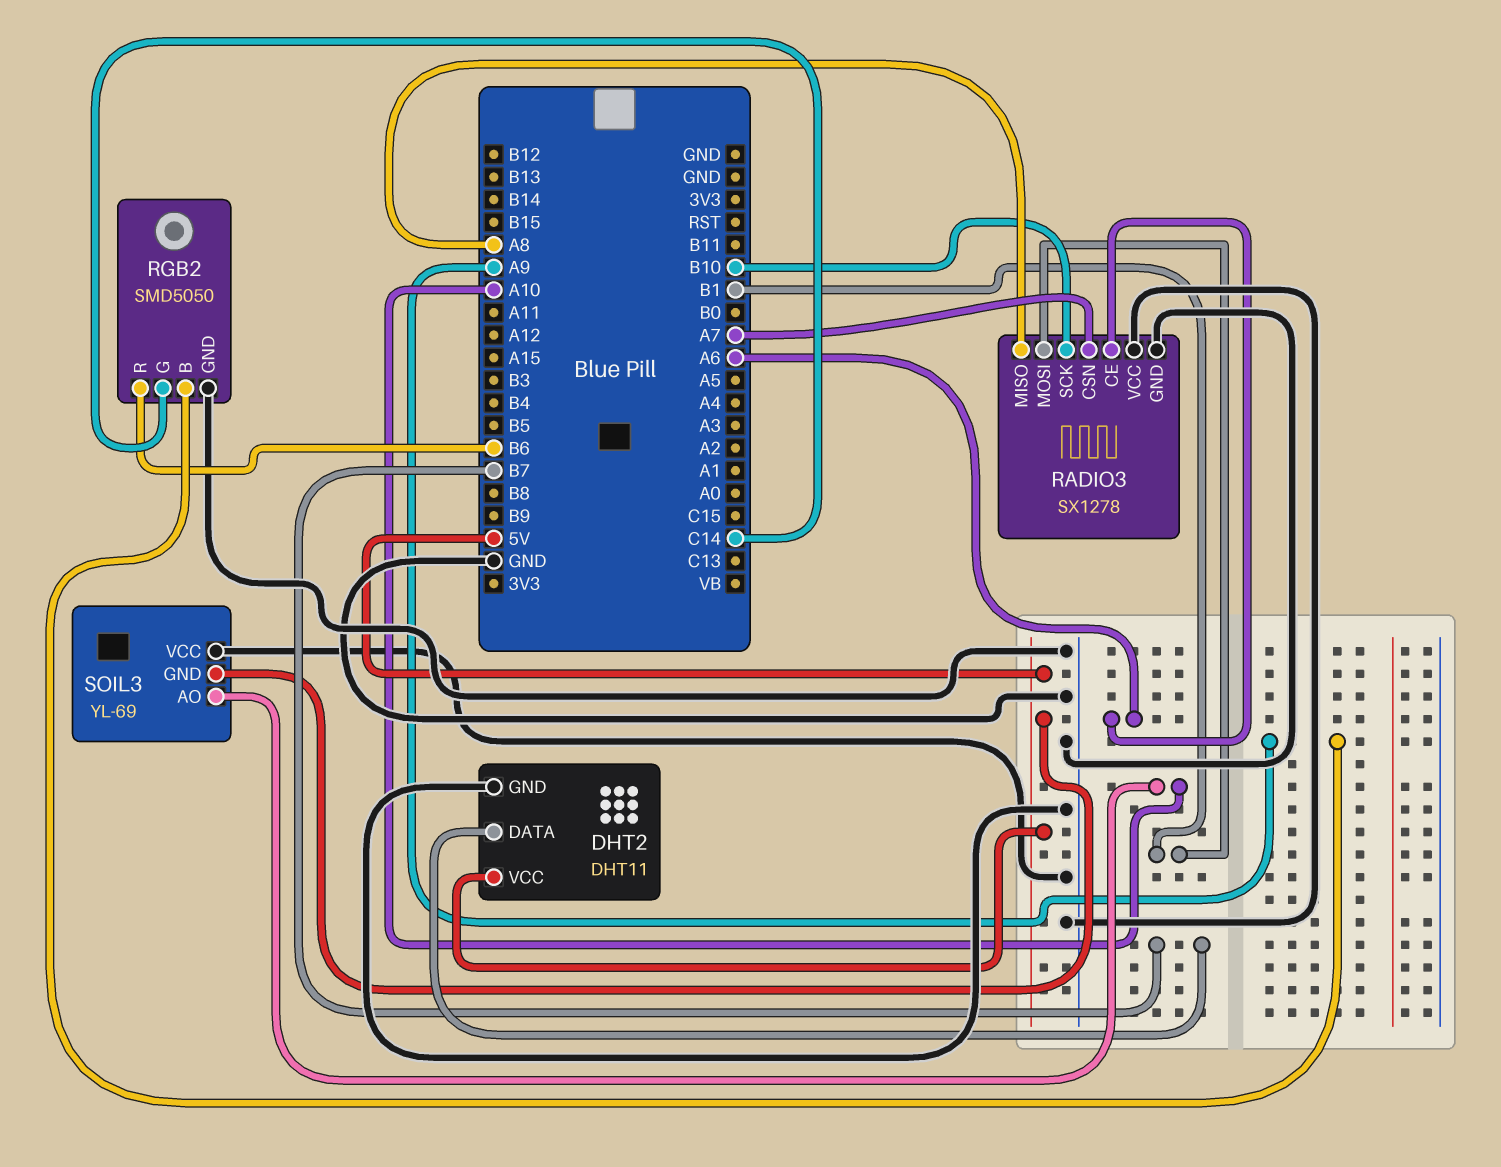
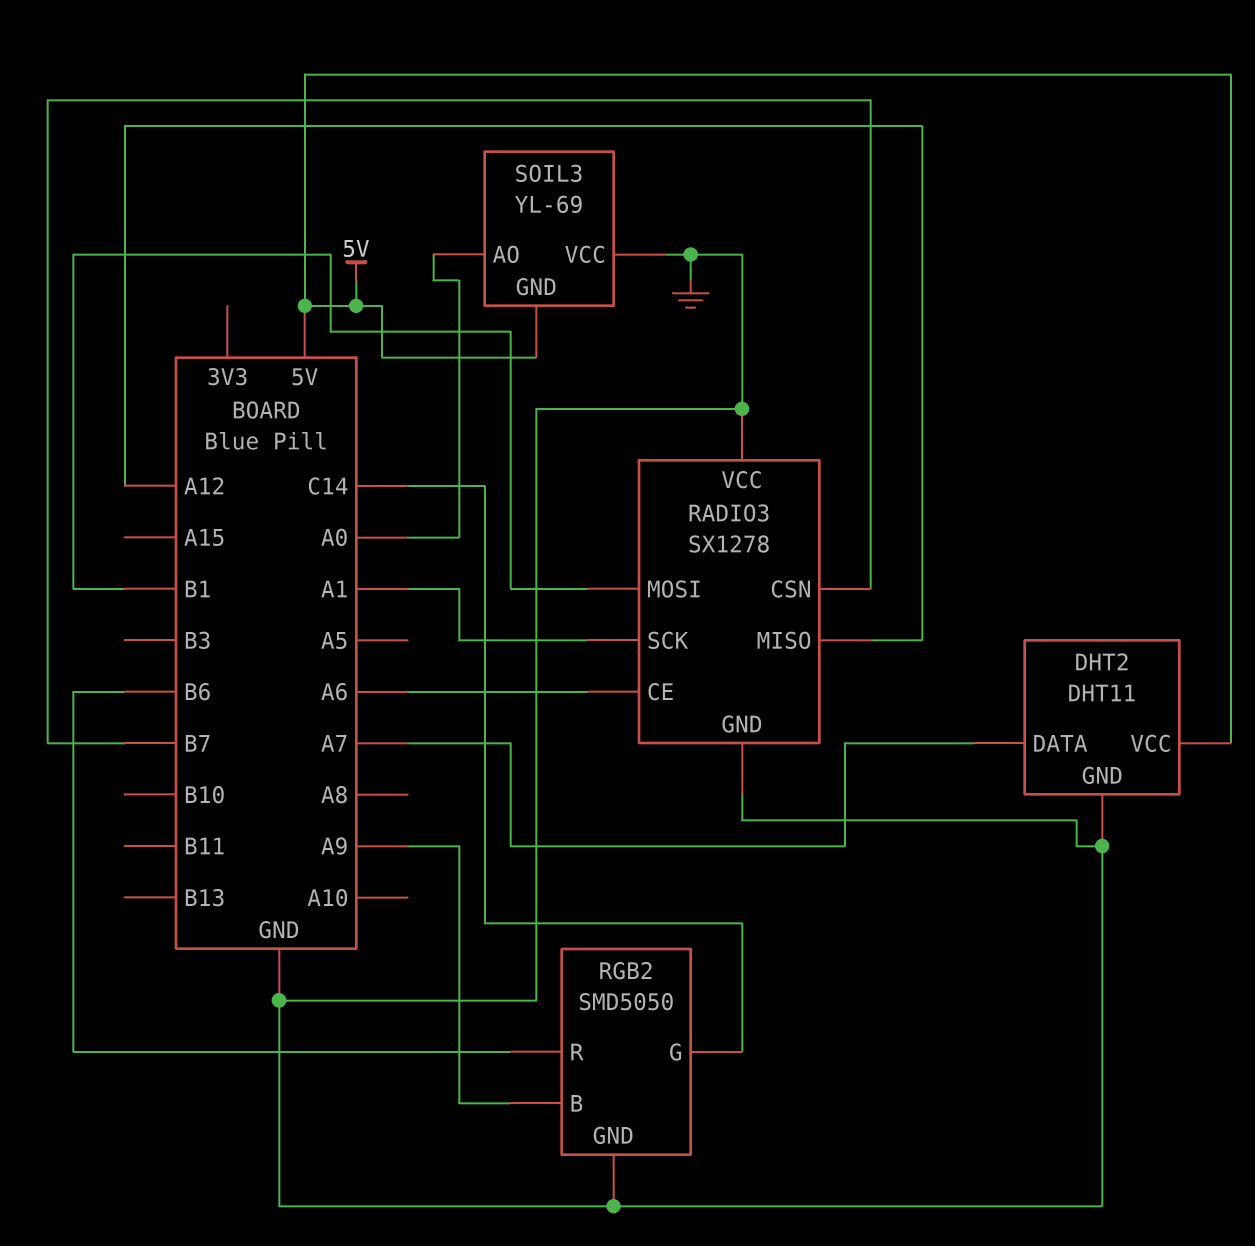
DHT2 pin DATA: B7 -> A7
RADIO3 pin CSN: A7 -> B7
RADIO3 pin MISO: A8 -> A12
RADIO3 pin SCK: B10 -> A1
SOIL3 pin AO: A10 -> A0

